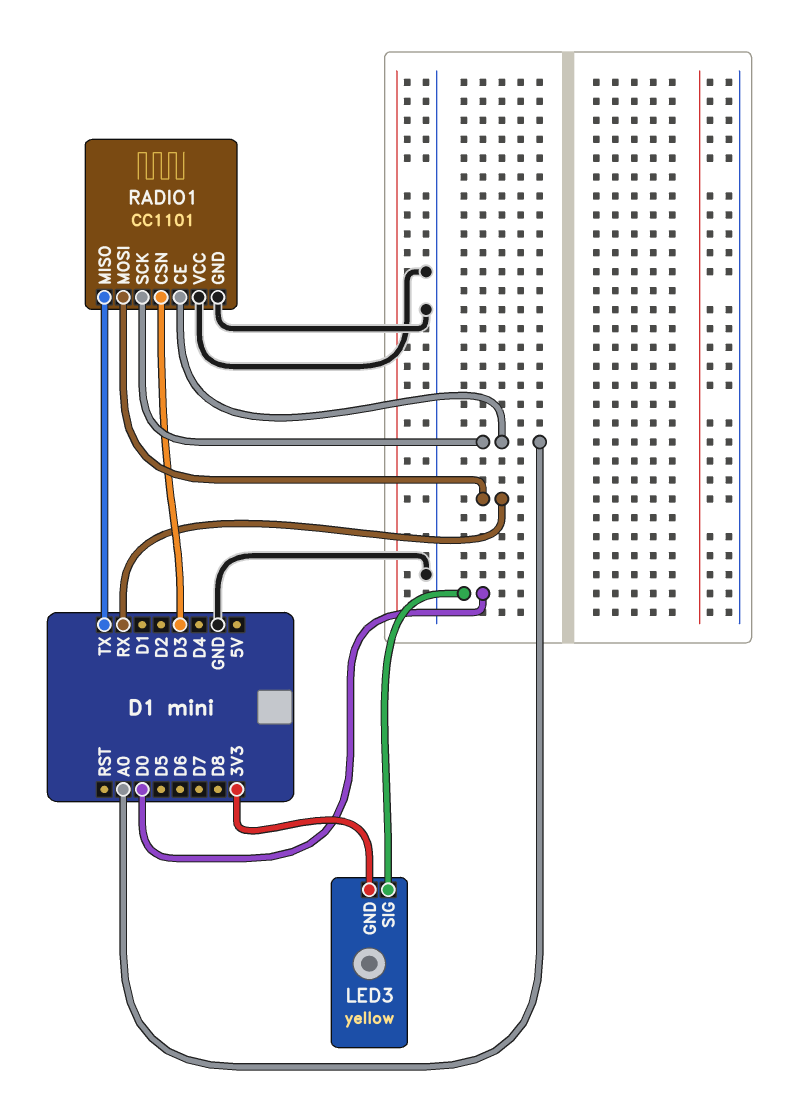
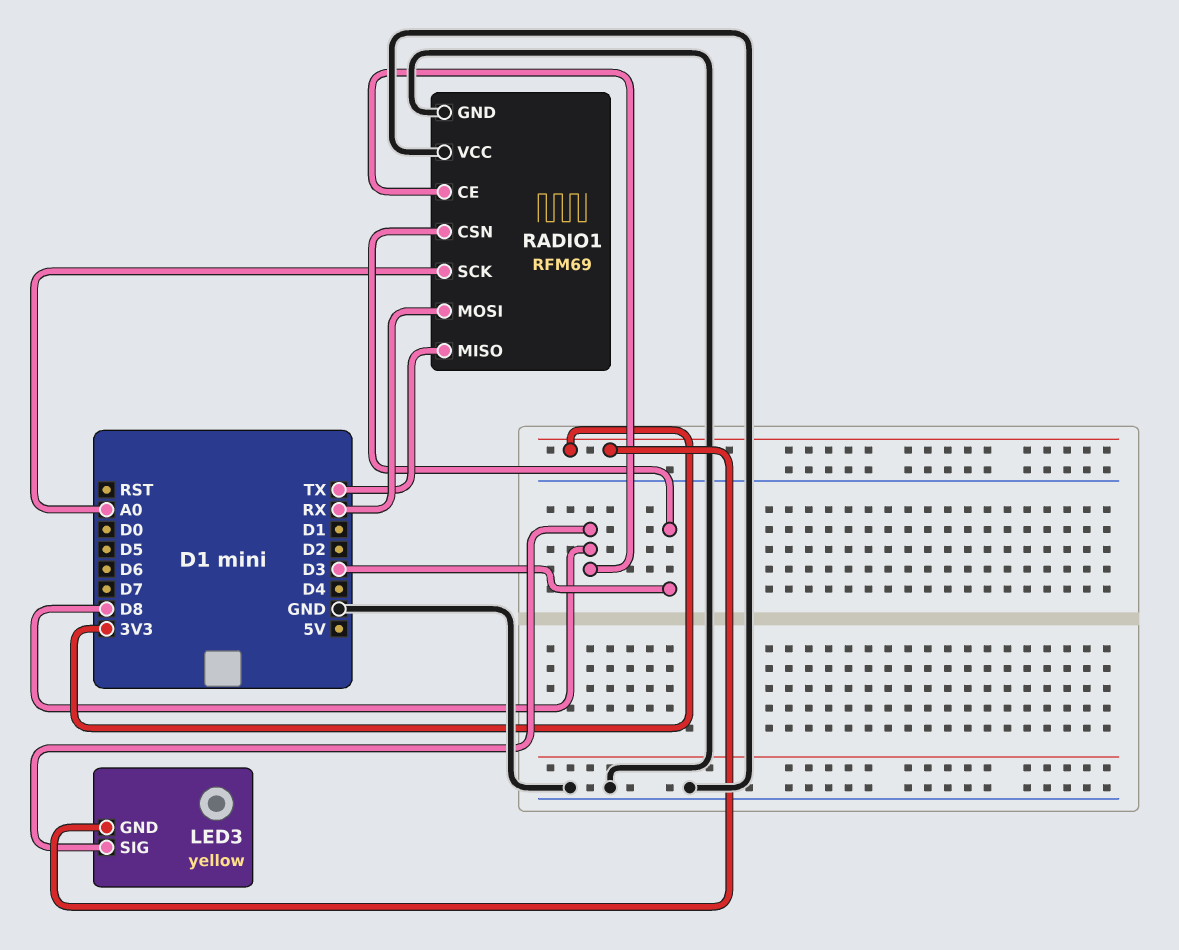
LED3 pin SIG: D0 -> D8
RADIO1: CC1101 -> RFM69
RADIO1 pin CE: A0 -> D8

